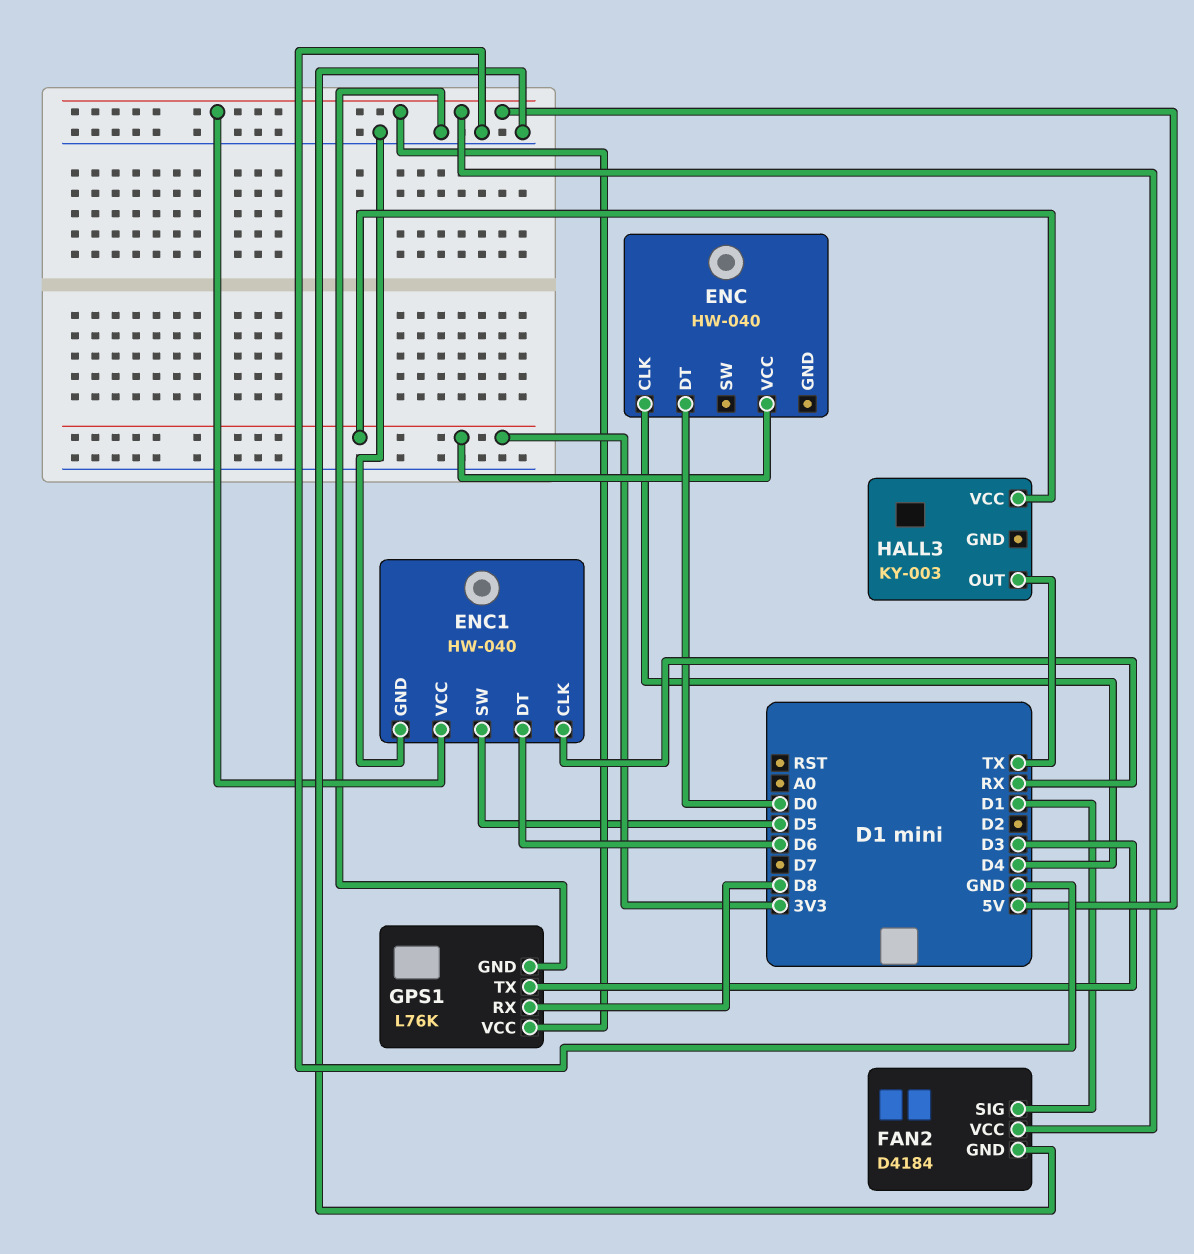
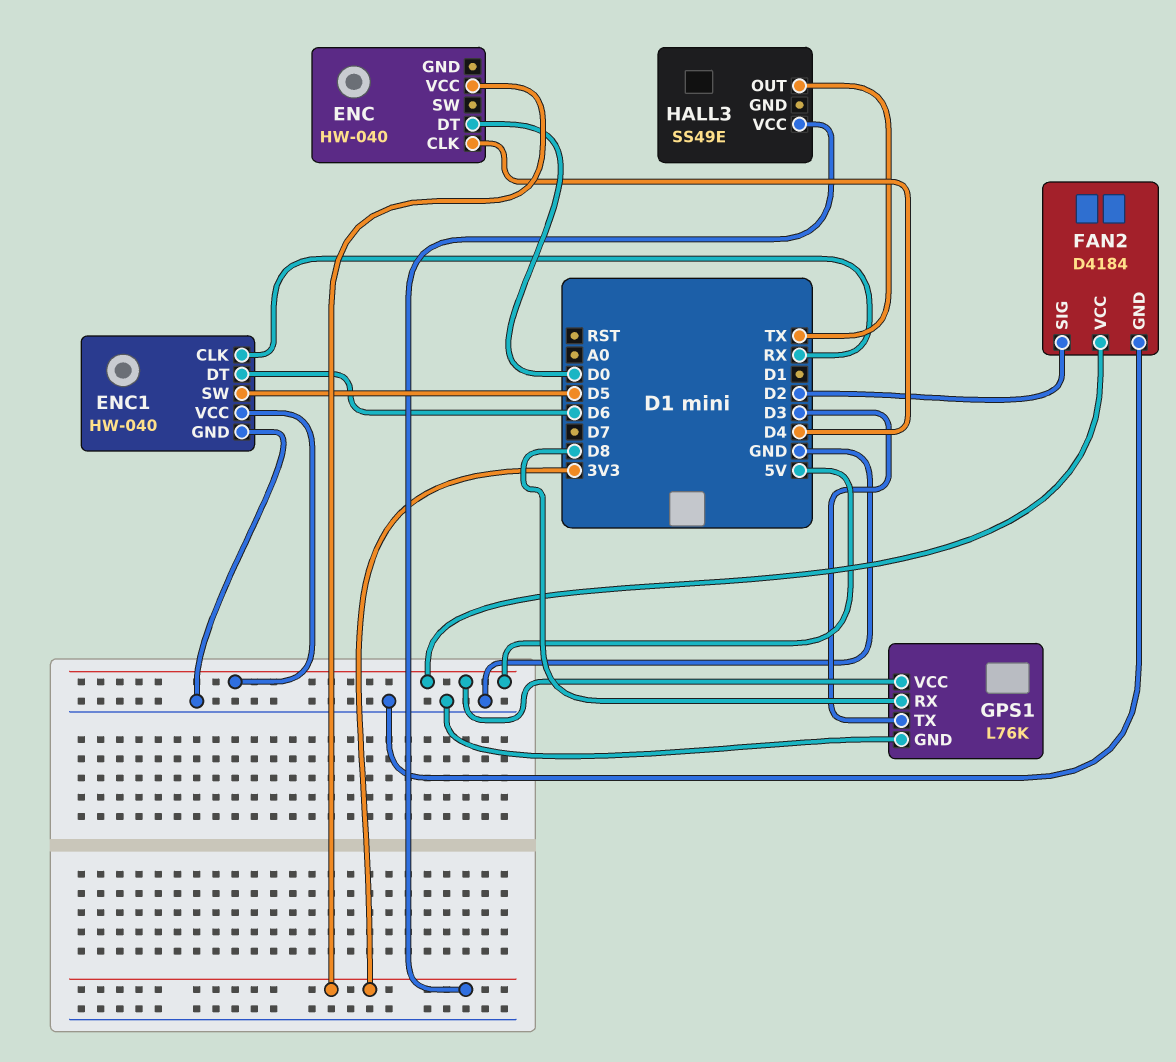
FAN2 pin SIG: D1 -> D2
HALL3: KY-003 -> SS49E

